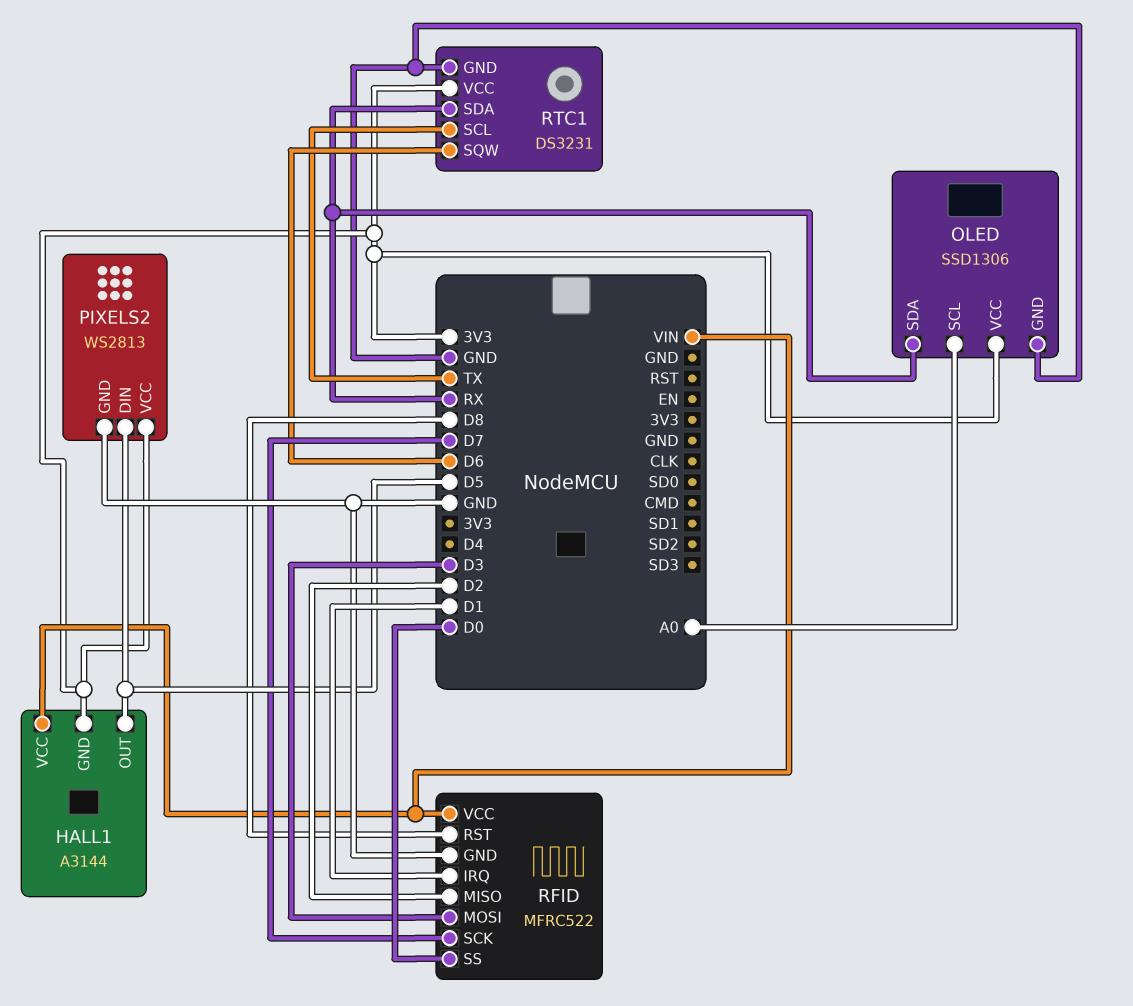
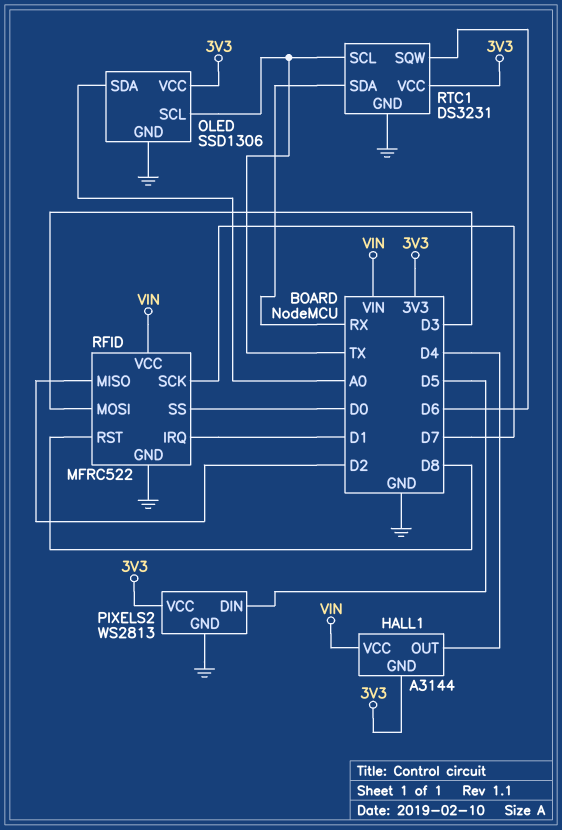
HALL1 pin OUT: D5 -> D4
OLED pin SCL: A0 -> TX
OLED pin SDA: RX -> A0

